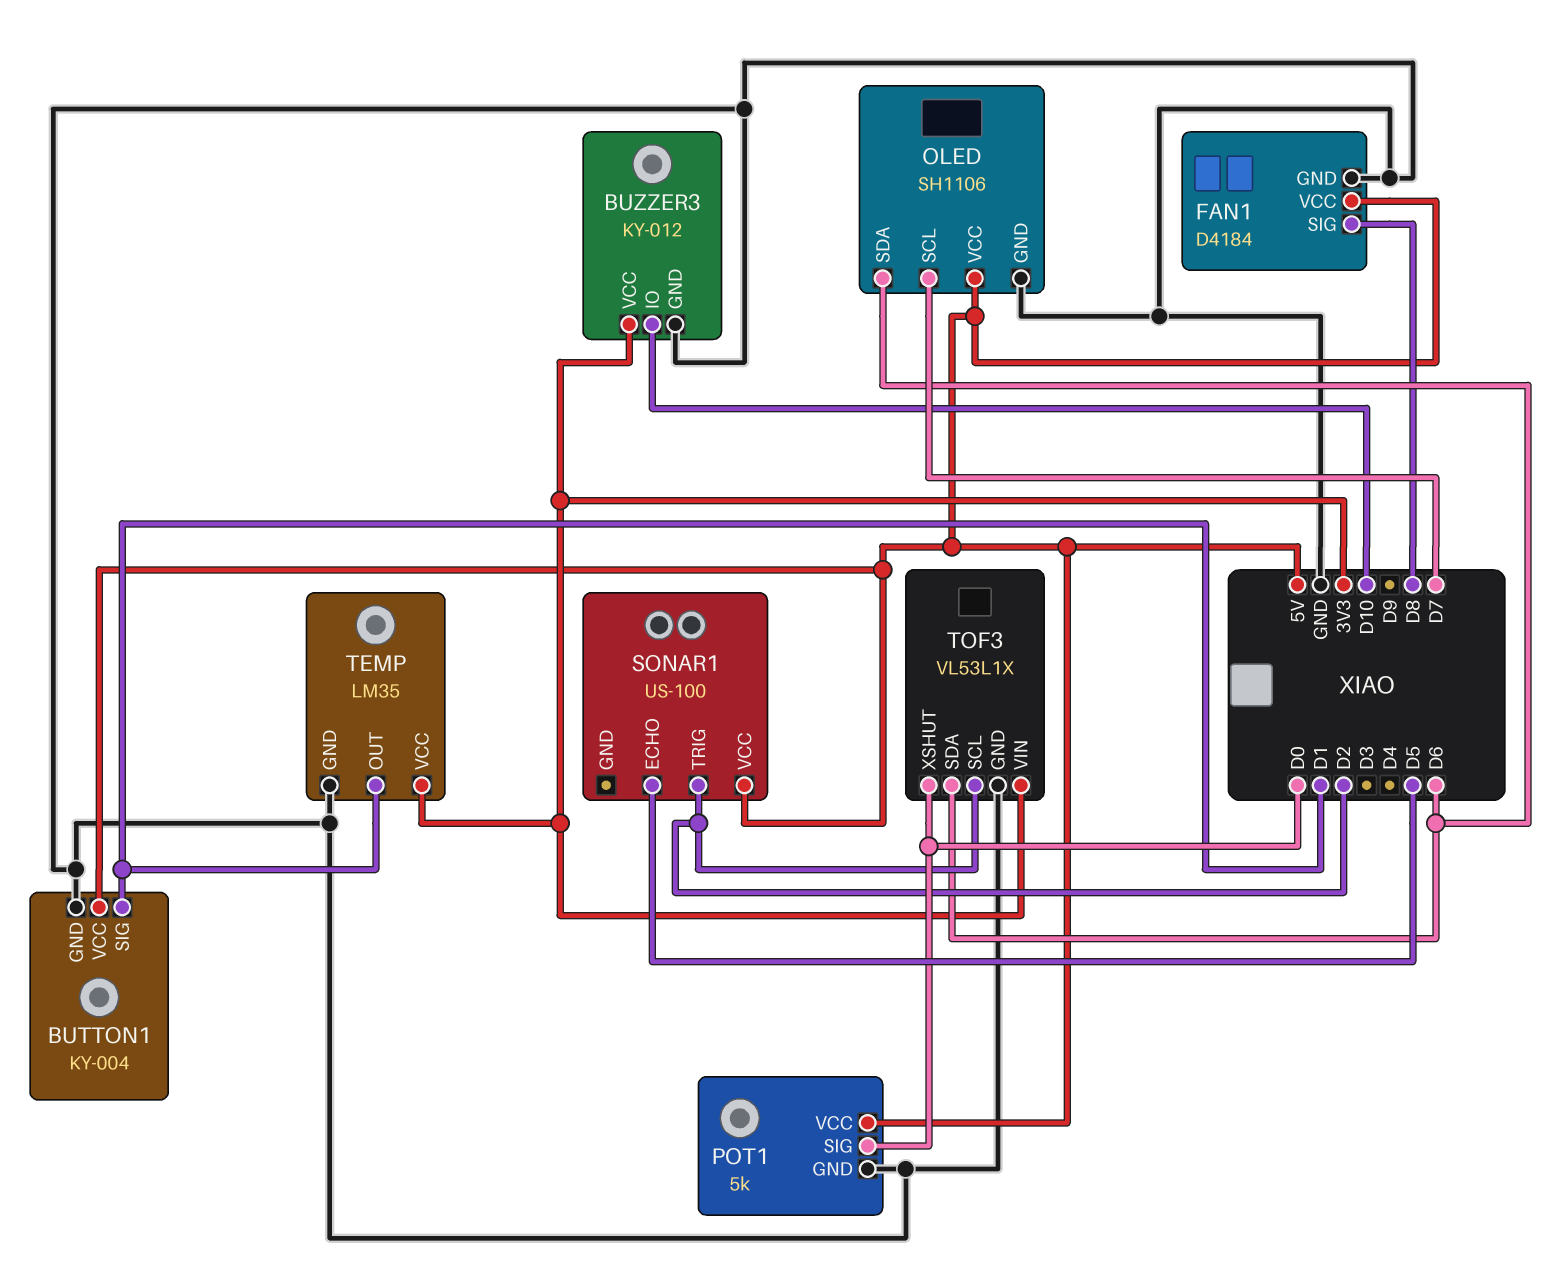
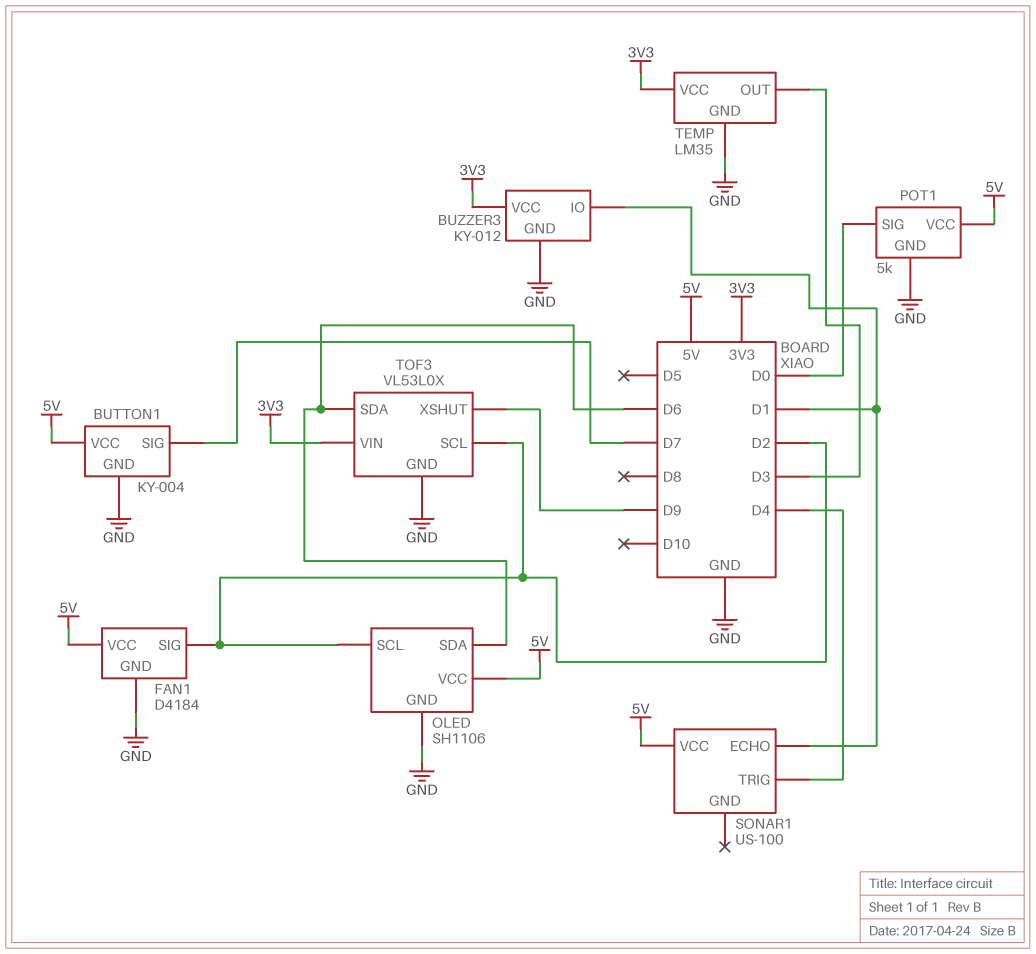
BUTTON1 pin SIG: D1 -> D7
BUZZER3 pin IO: D10 -> D1
FAN1 pin SIG: D8 -> D2
OLED pin SCL: D7 -> D2
SONAR1 pin ECHO: D5 -> D1
SONAR1 pin TRIG: D2 -> D4
TEMP pin OUT: D1 -> D3
TOF3: VL53L1X -> VL53L0X
TOF3 pin XSHUT: D0 -> D9

